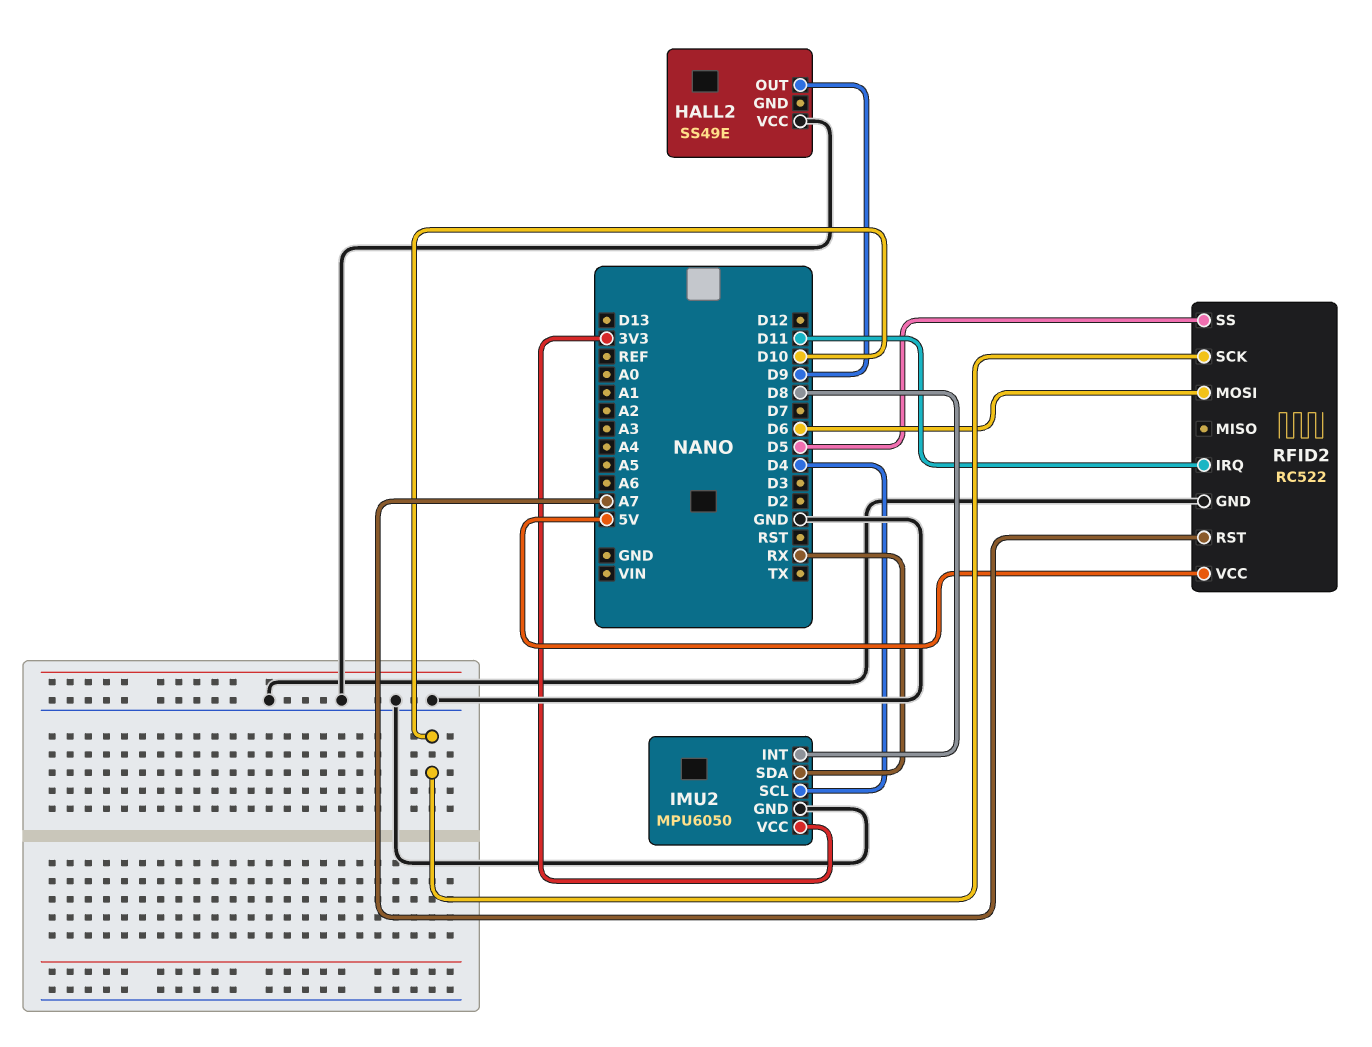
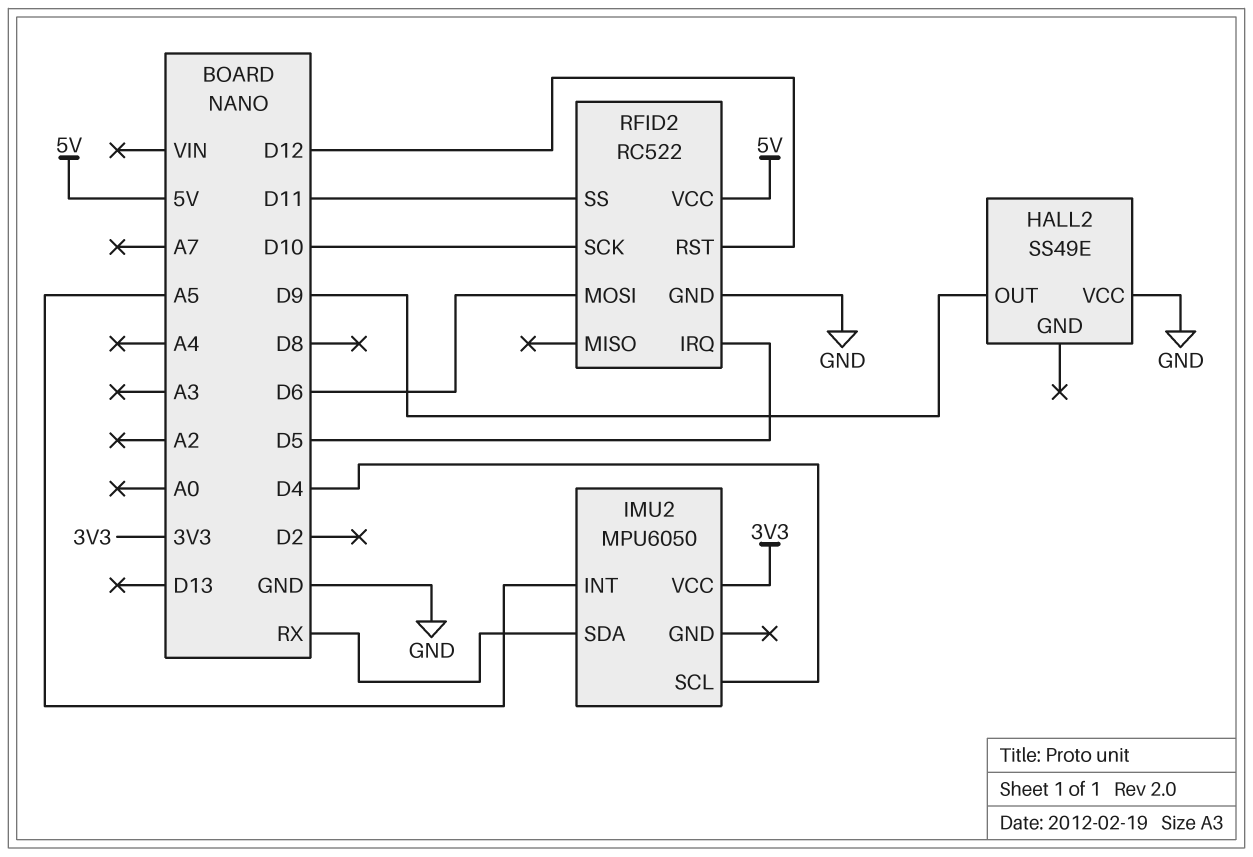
IMU2 pin GND: GND -> none
IMU2 pin INT: D8 -> A5
RFID2 pin IRQ: D11 -> D5
RFID2 pin RST: A7 -> D12
RFID2 pin SS: D5 -> D11

